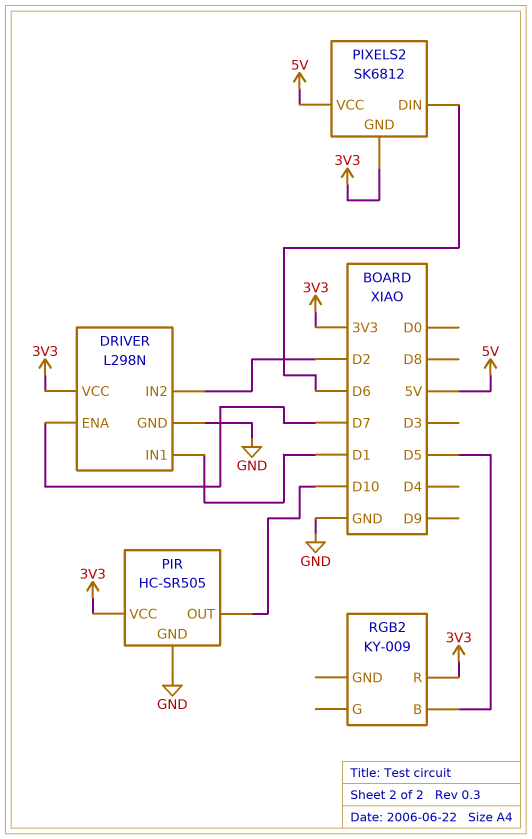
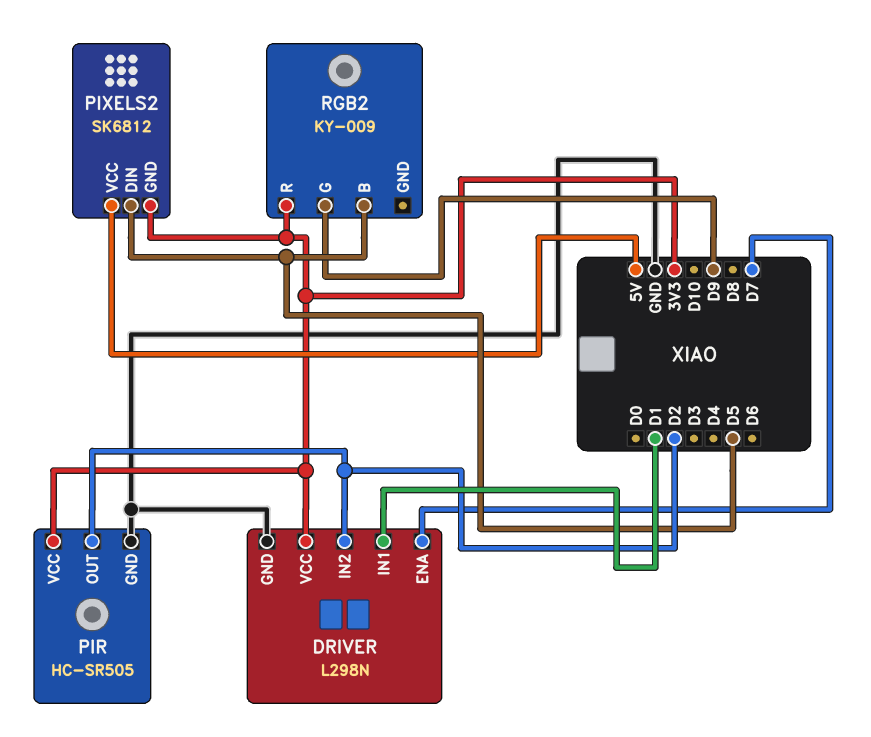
PIR pin OUT: D10 -> D2
PIXELS2 pin DIN: D6 -> D5
RGB2 pin G: none -> D9

